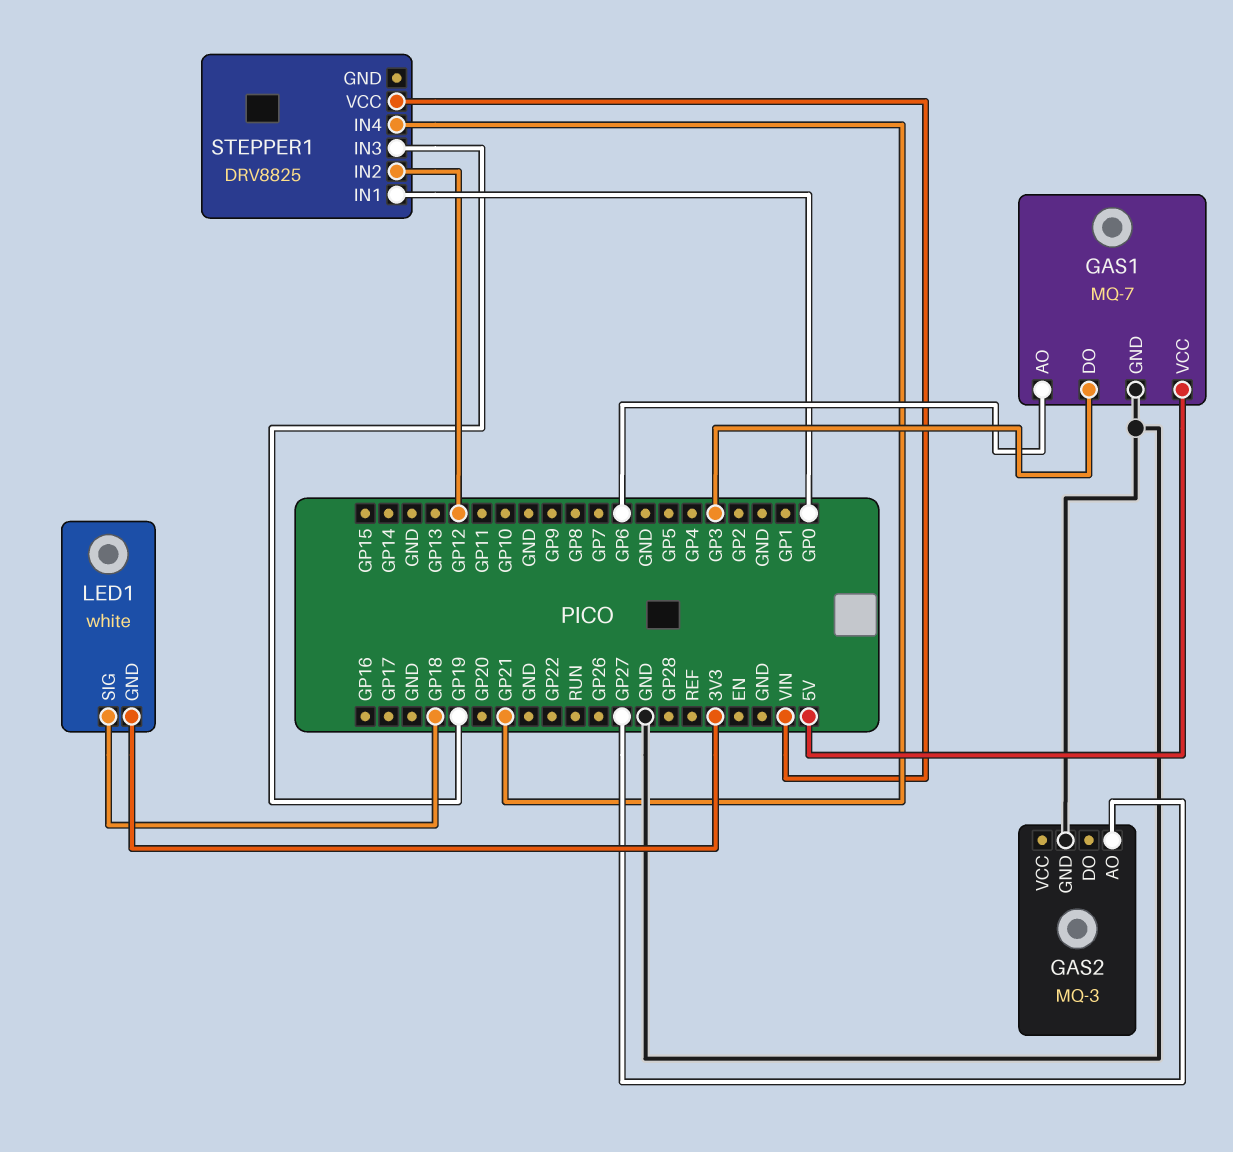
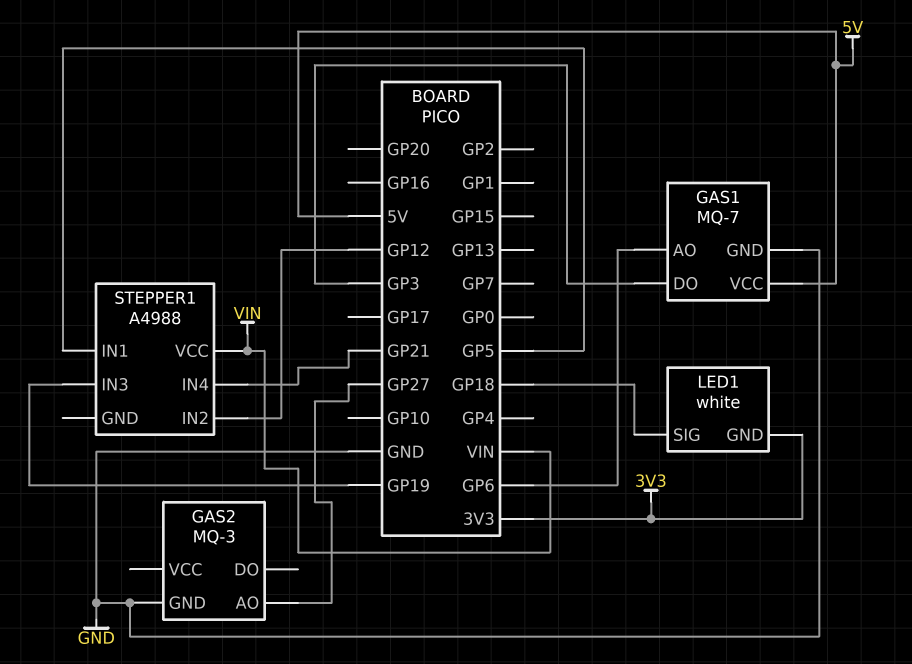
STEPPER1: DRV8825 -> A4988
STEPPER1 pin IN1: GP0 -> GP5

